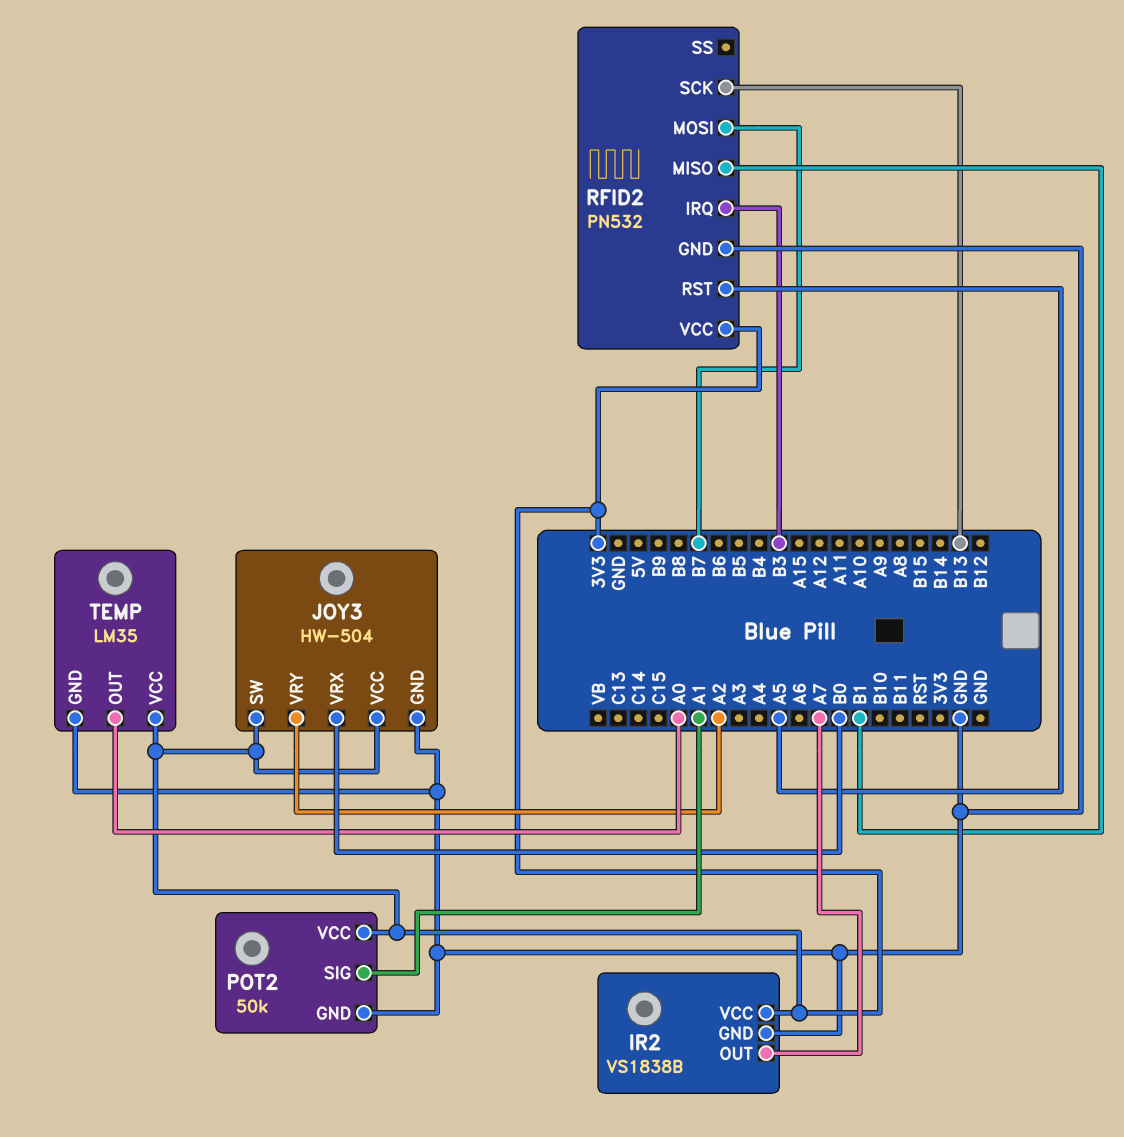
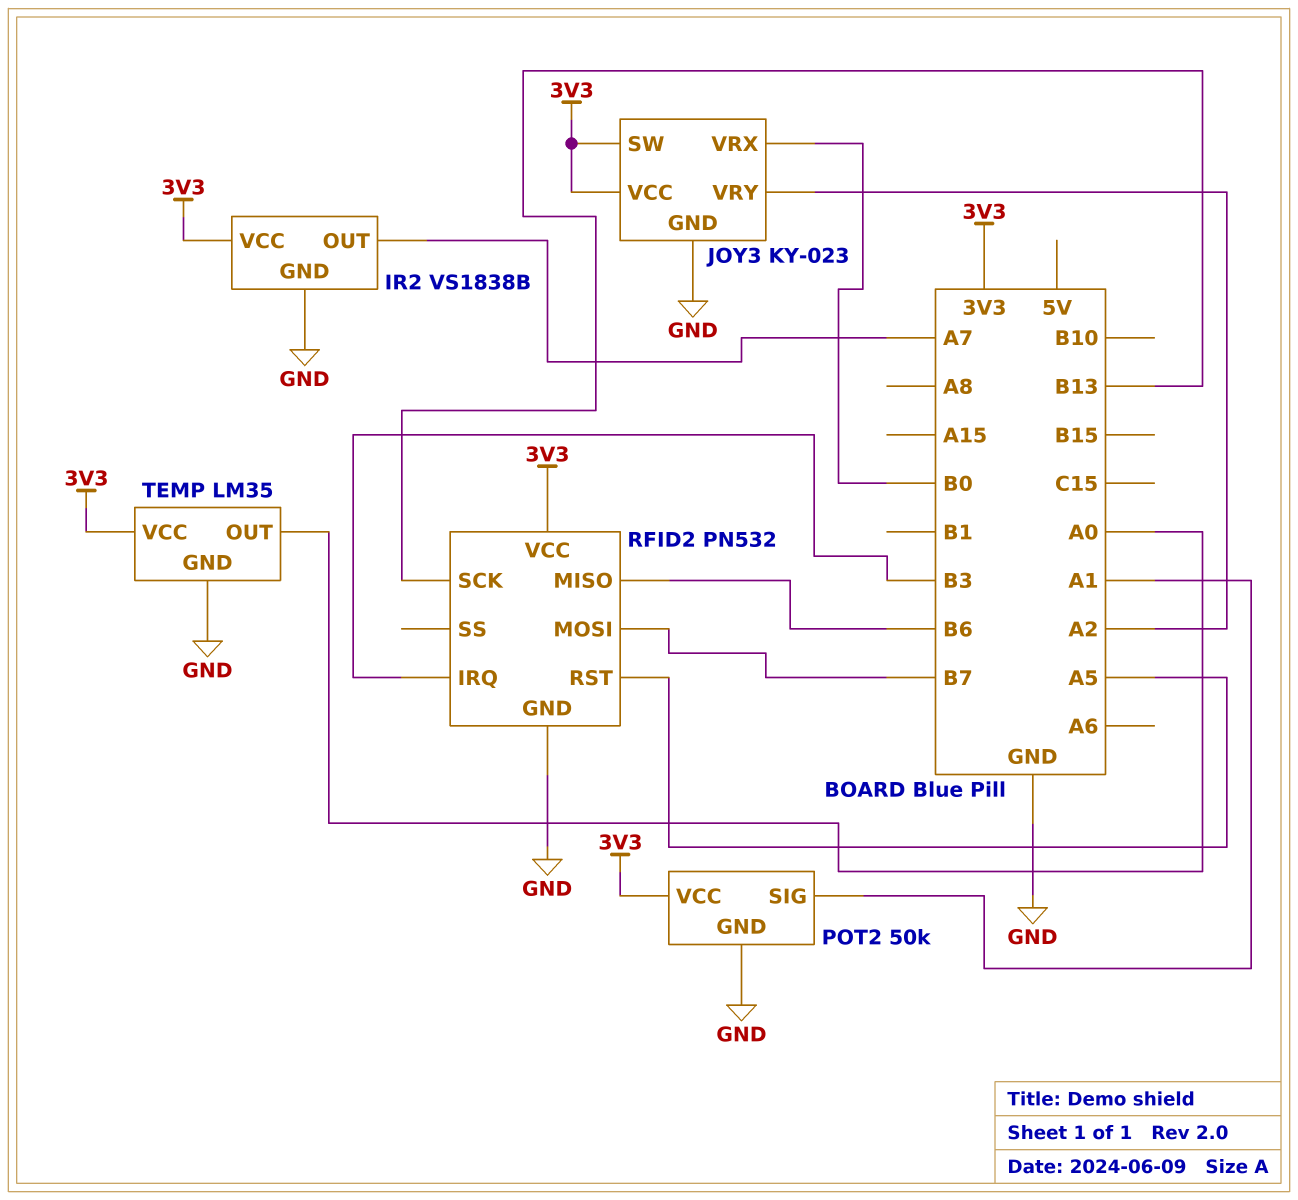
JOY3: HW-504 -> KY-023
RFID2 pin MISO: B1 -> B6

